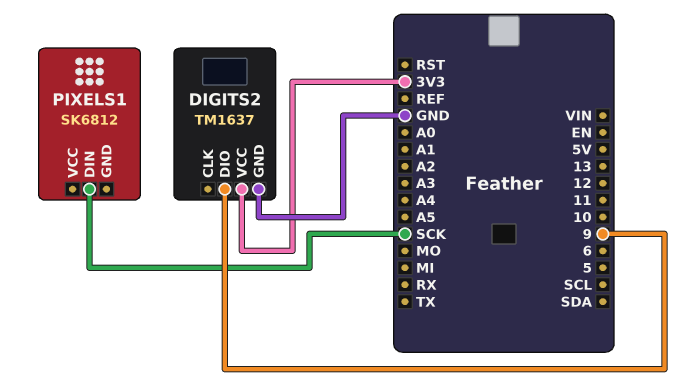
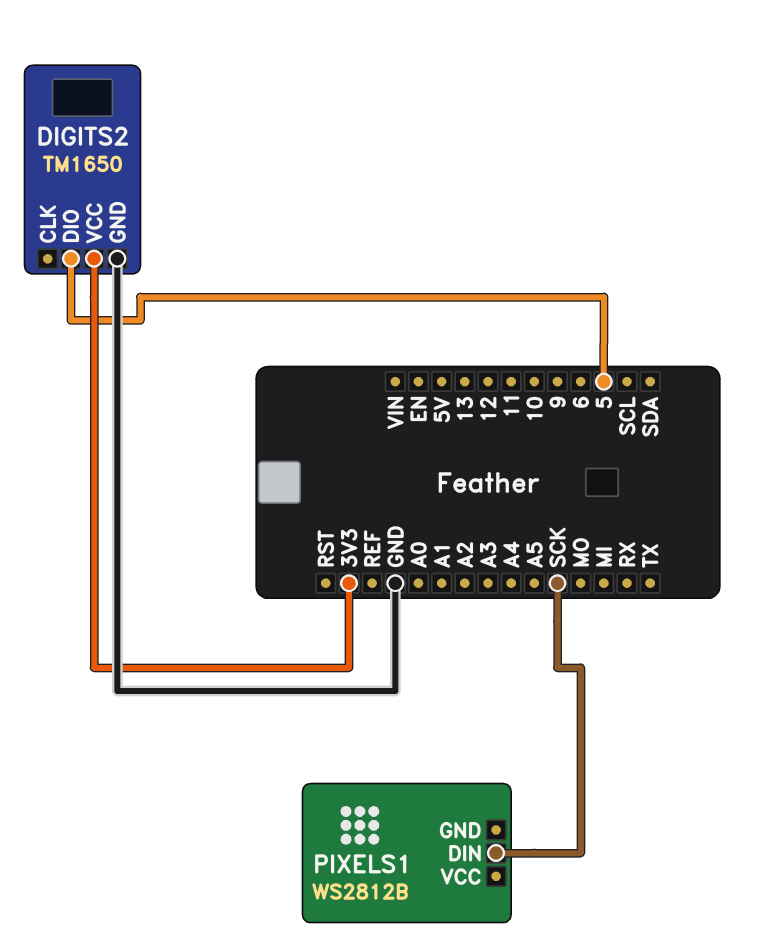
DIGITS2: TM1637 -> TM1650
DIGITS2 pin DIO: 9 -> 5
PIXELS1: SK6812 -> WS2812B

